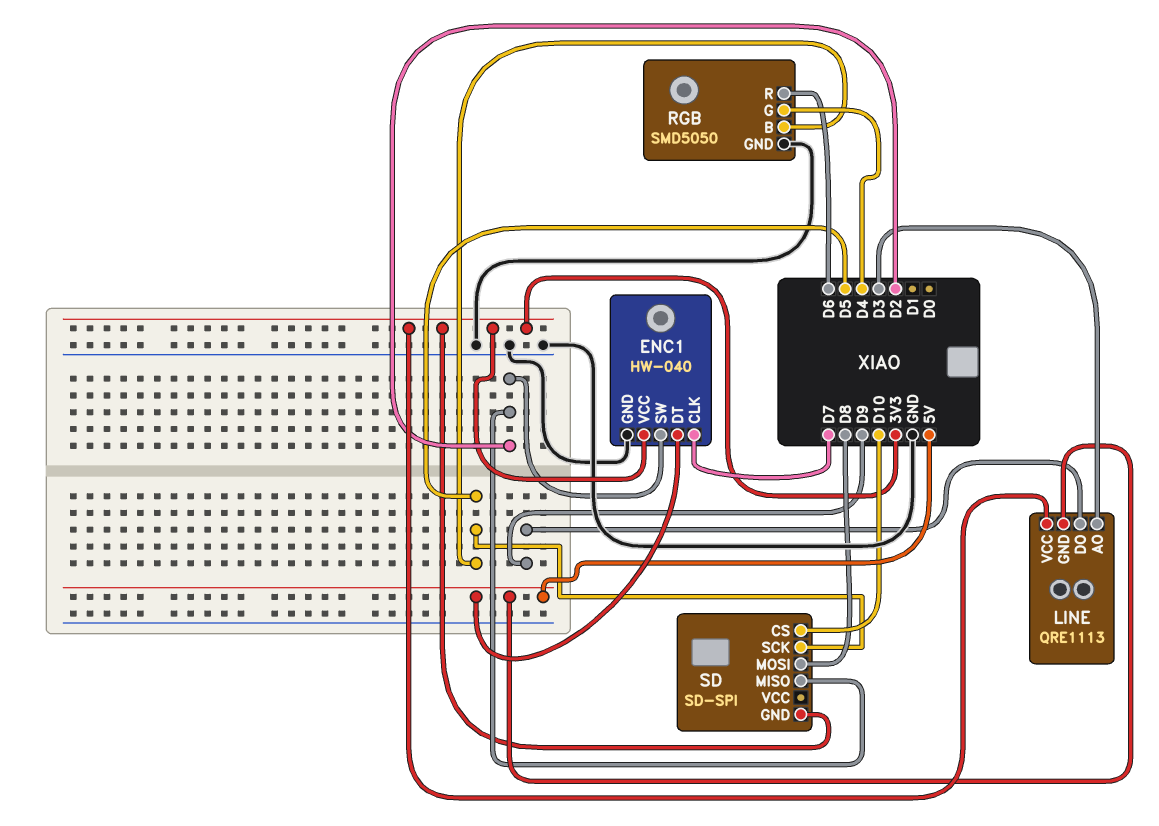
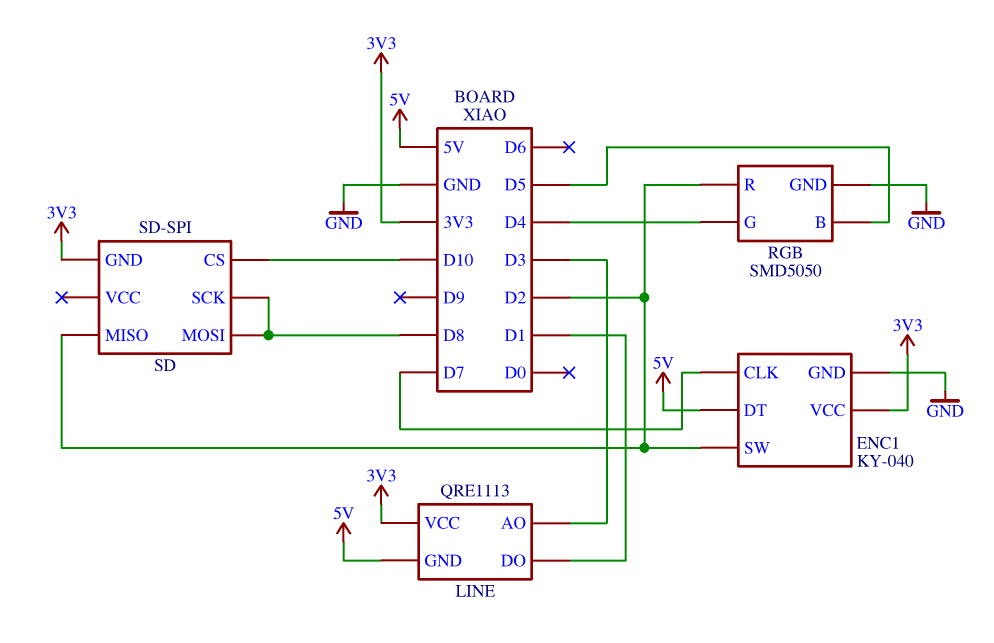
ENC1: HW-040 -> KY-040
LINE pin DO: D9 -> D1
RGB pin R: D6 -> D2
SD pin SCK: D5 -> D8

